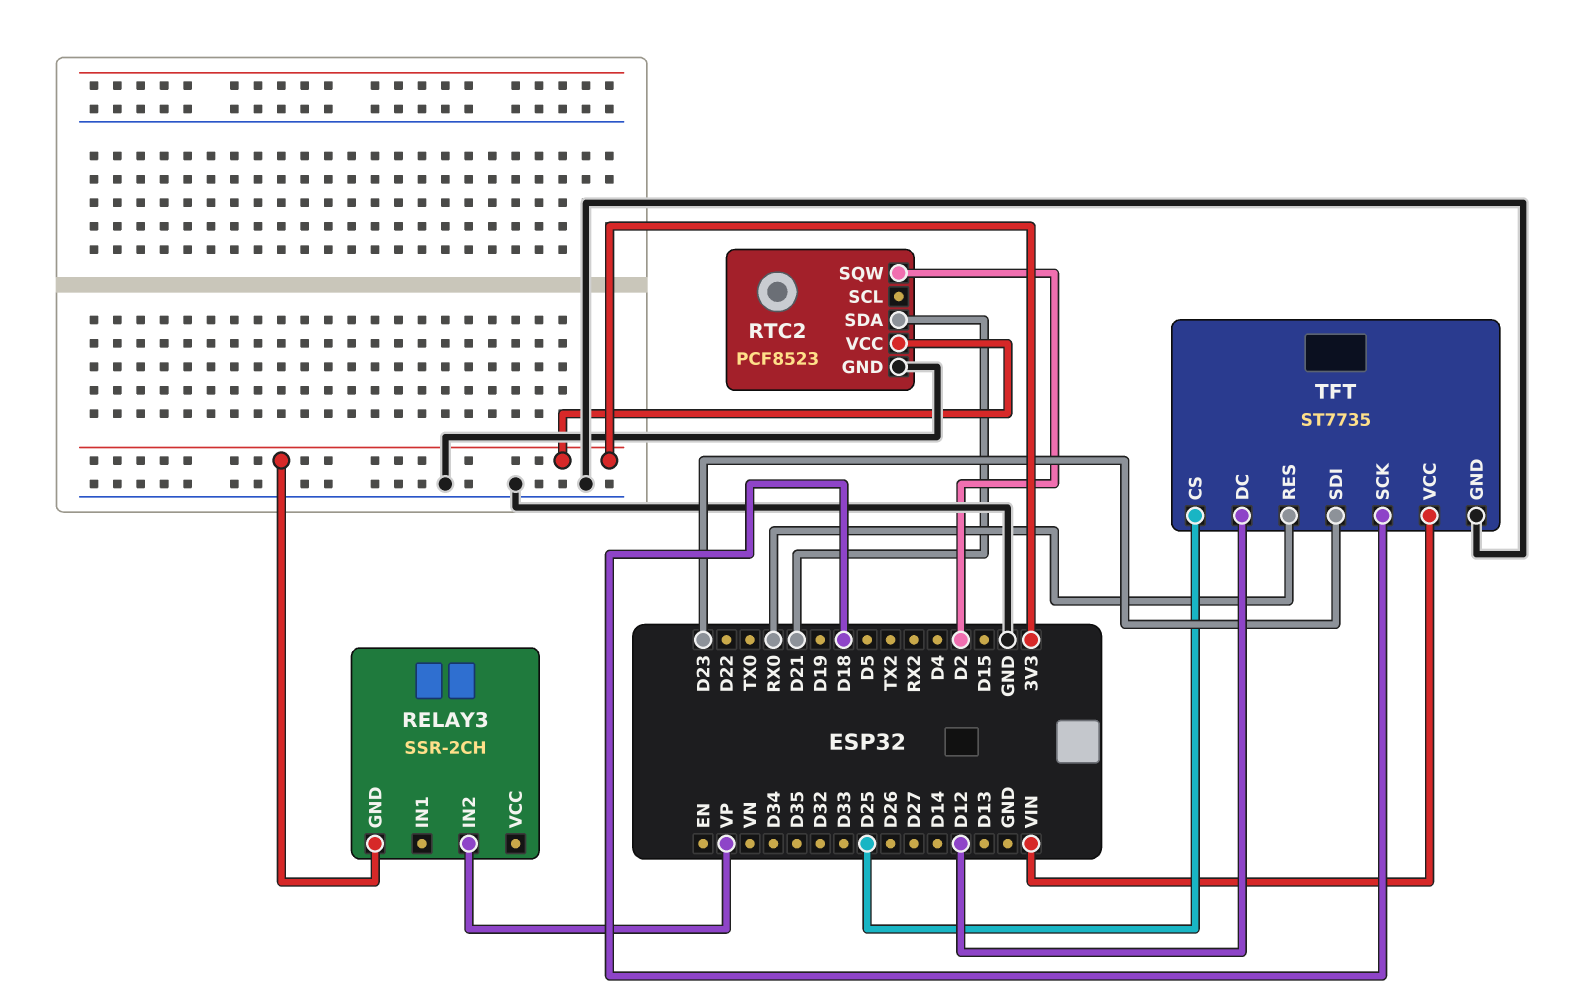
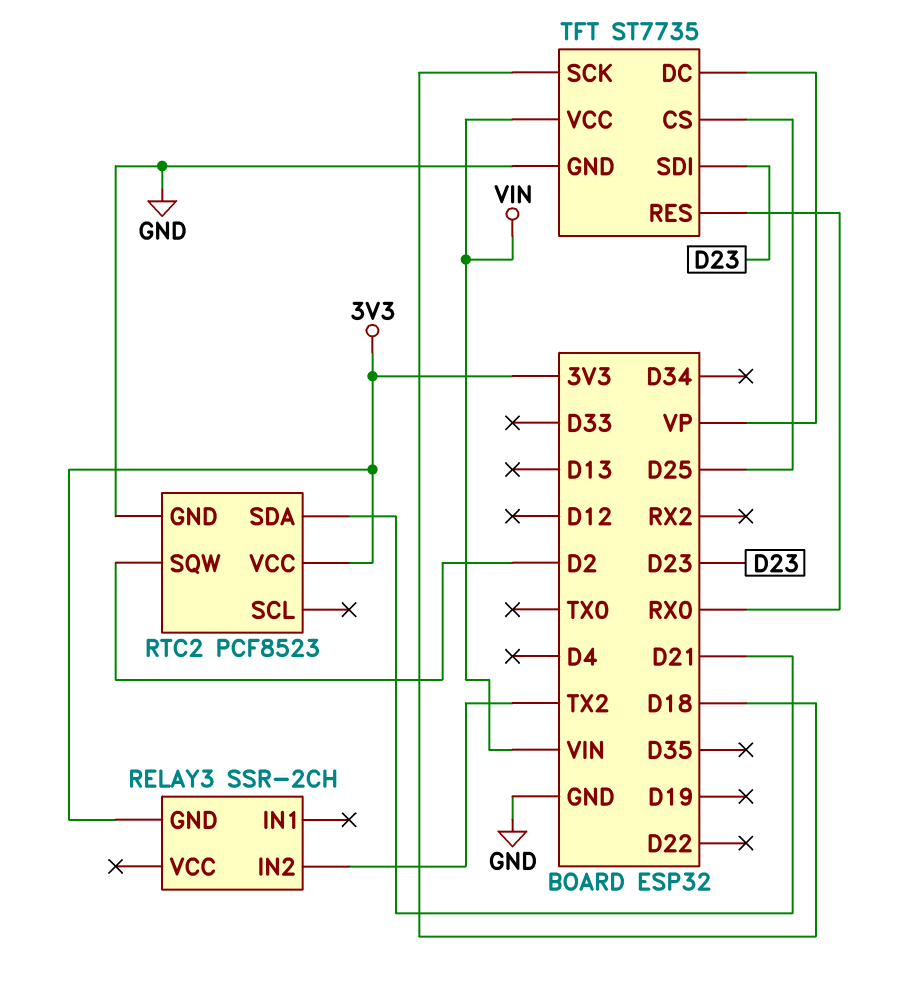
RELAY3 pin IN2: VP -> TX2
TFT pin DC: D12 -> VP

